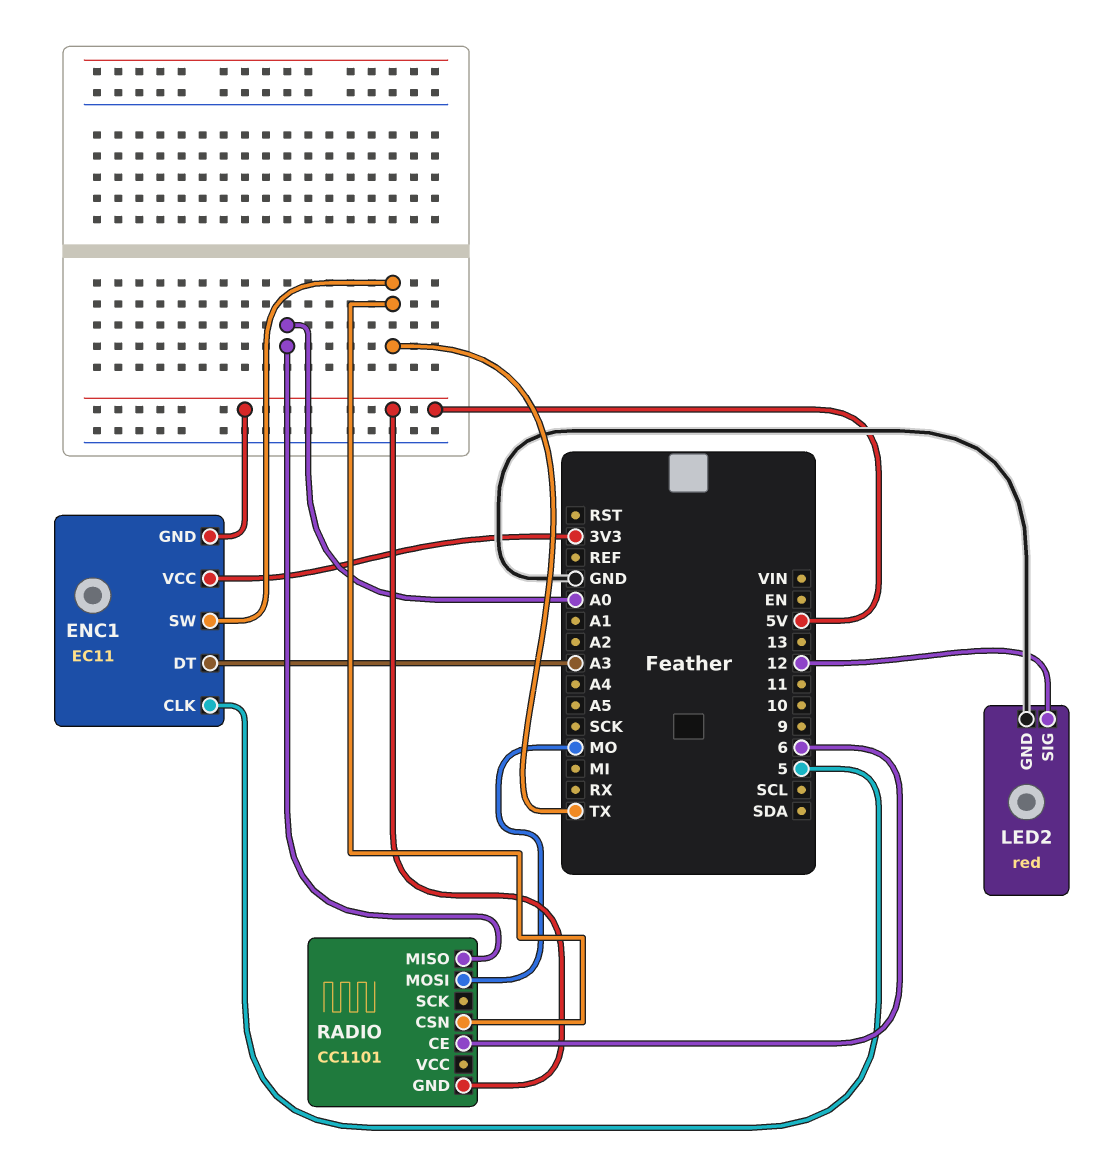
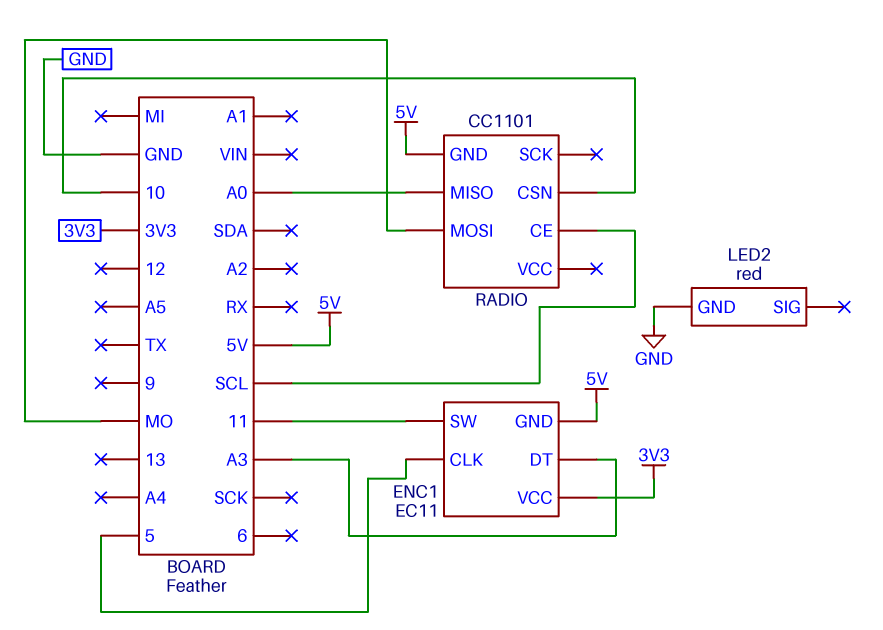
ENC1 pin SW: TX -> 11
LED2 pin SIG: 12 -> none
RADIO pin CE: 6 -> SCL
RADIO pin CSN: TX -> 10

